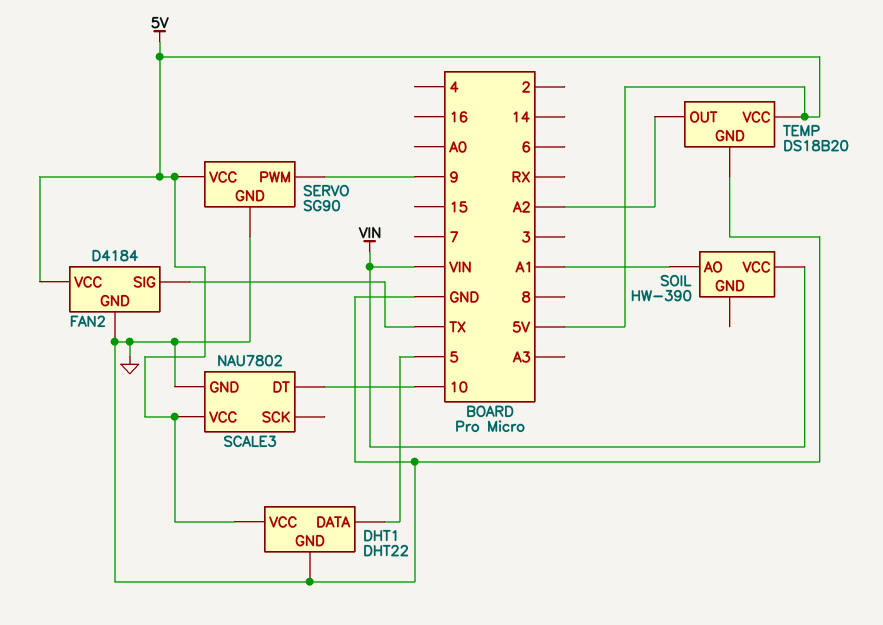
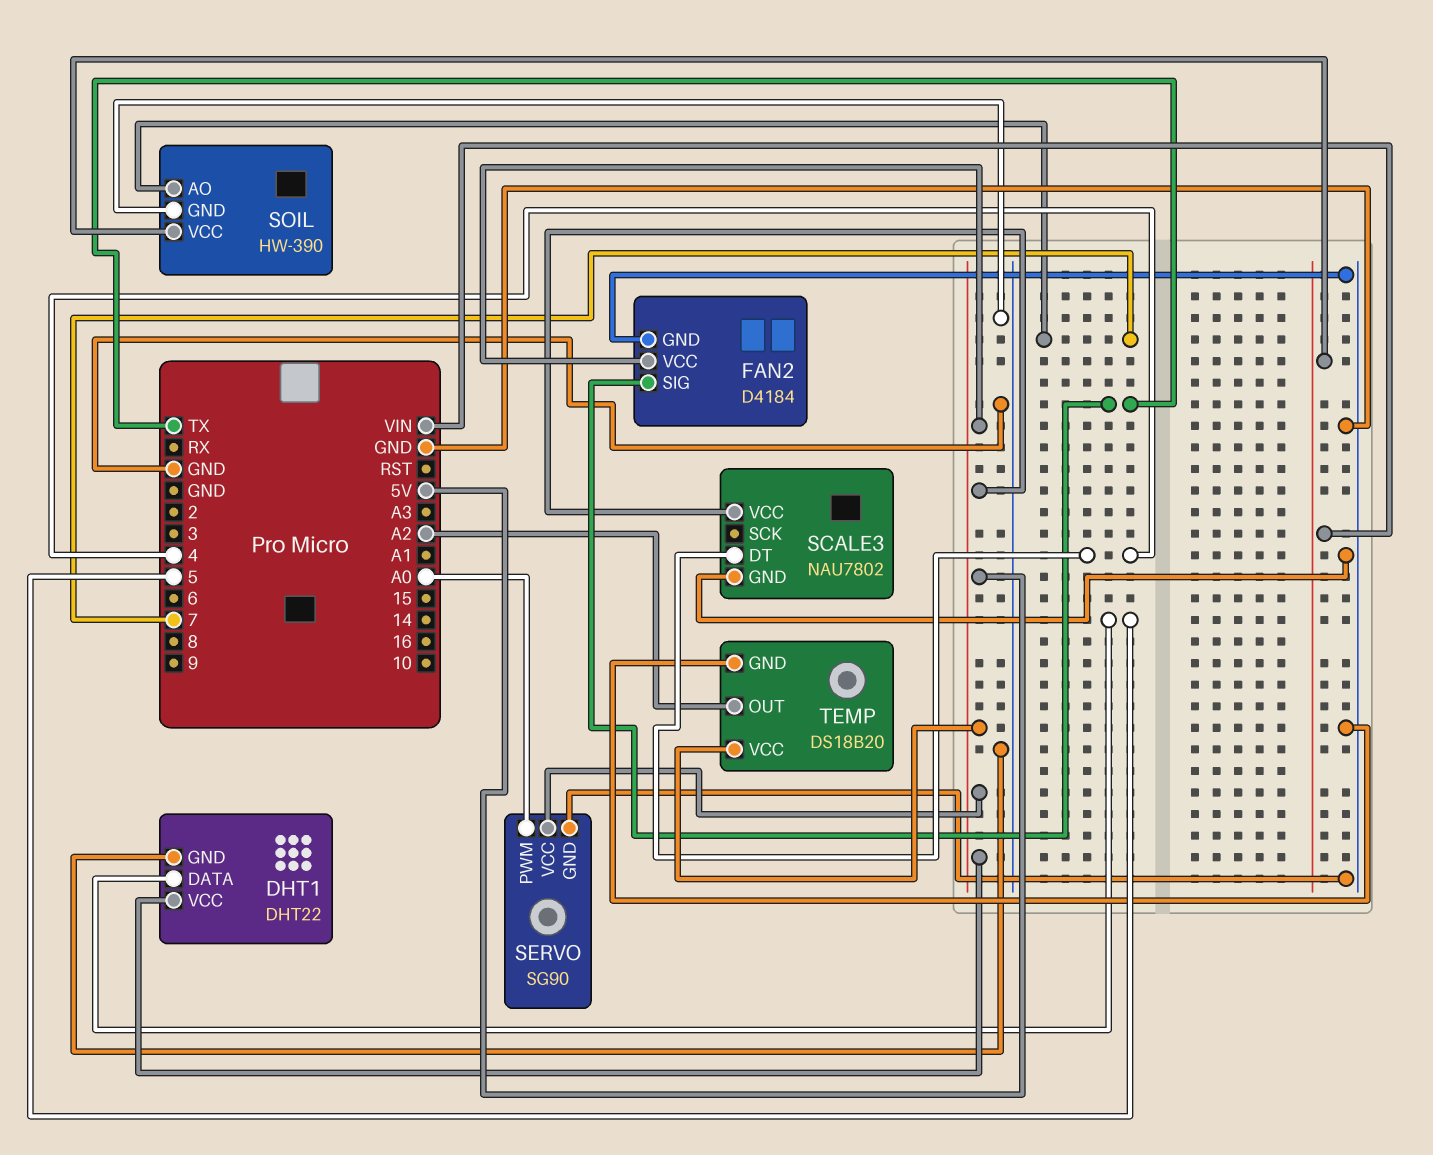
SCALE3 pin DT: 10 -> 4
SERVO pin PWM: 9 -> A0
SOIL pin AO: A1 -> 7
SOIL pin GND: none -> GND

